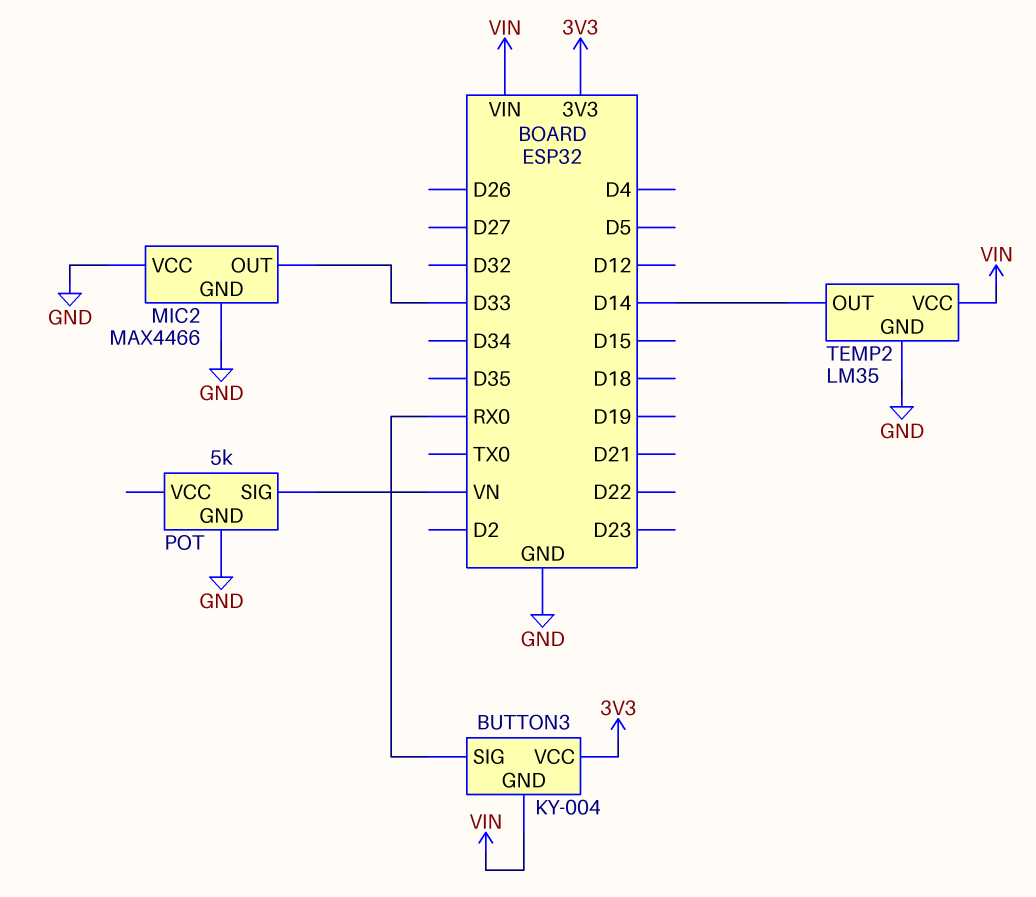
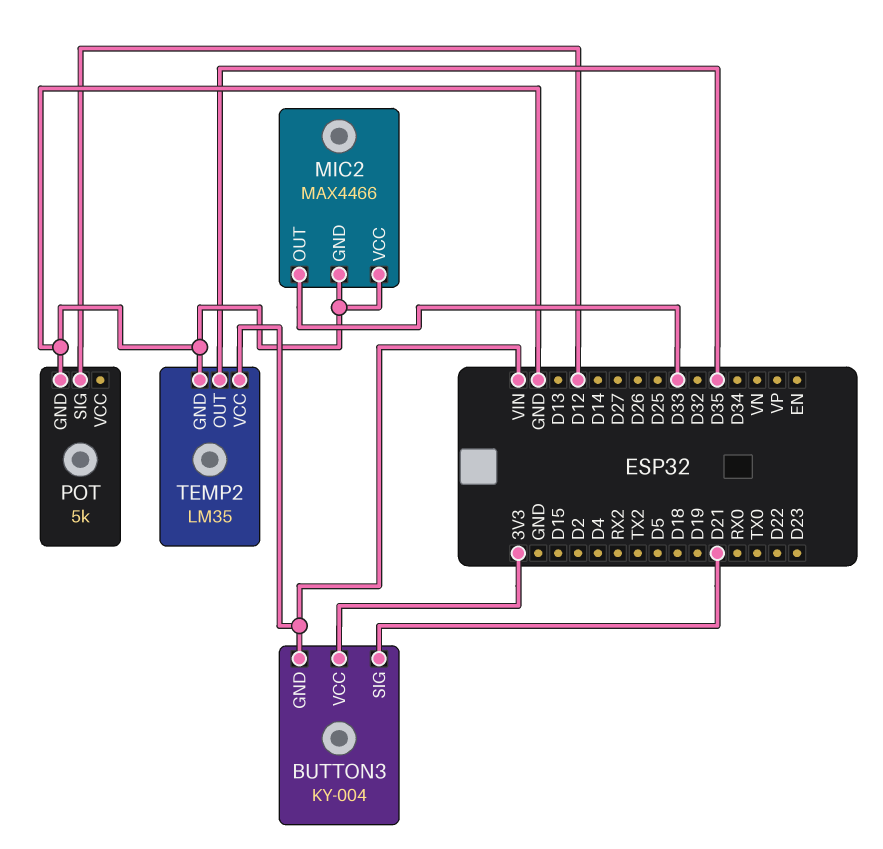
BUTTON3 pin SIG: RX0 -> D21
POT pin SIG: VN -> D12
TEMP2 pin OUT: D14 -> D35

